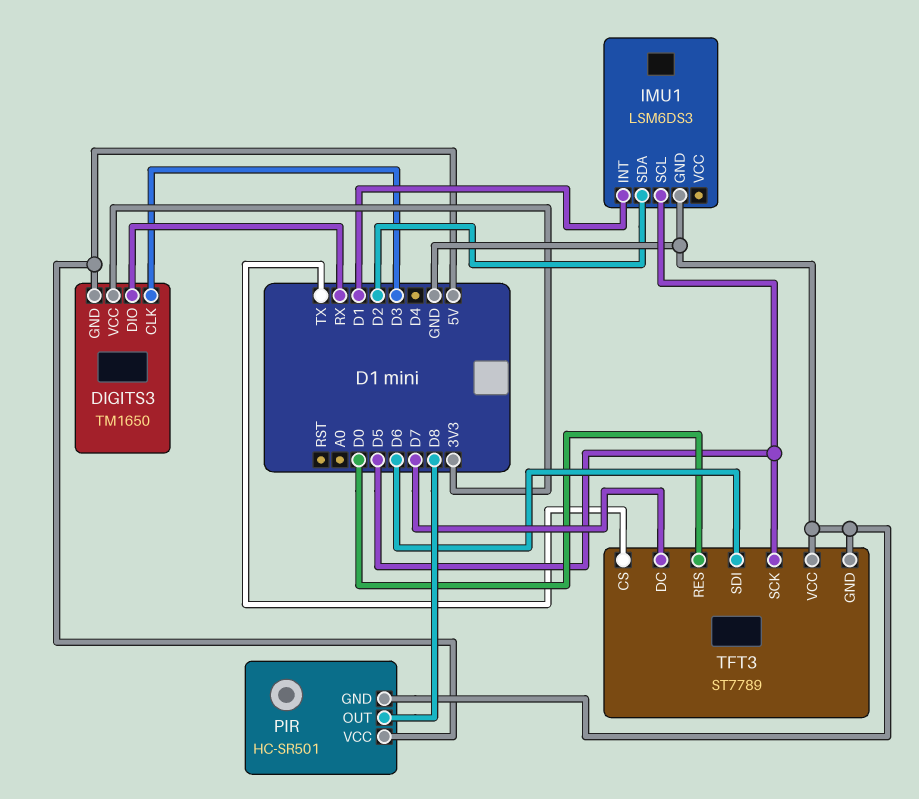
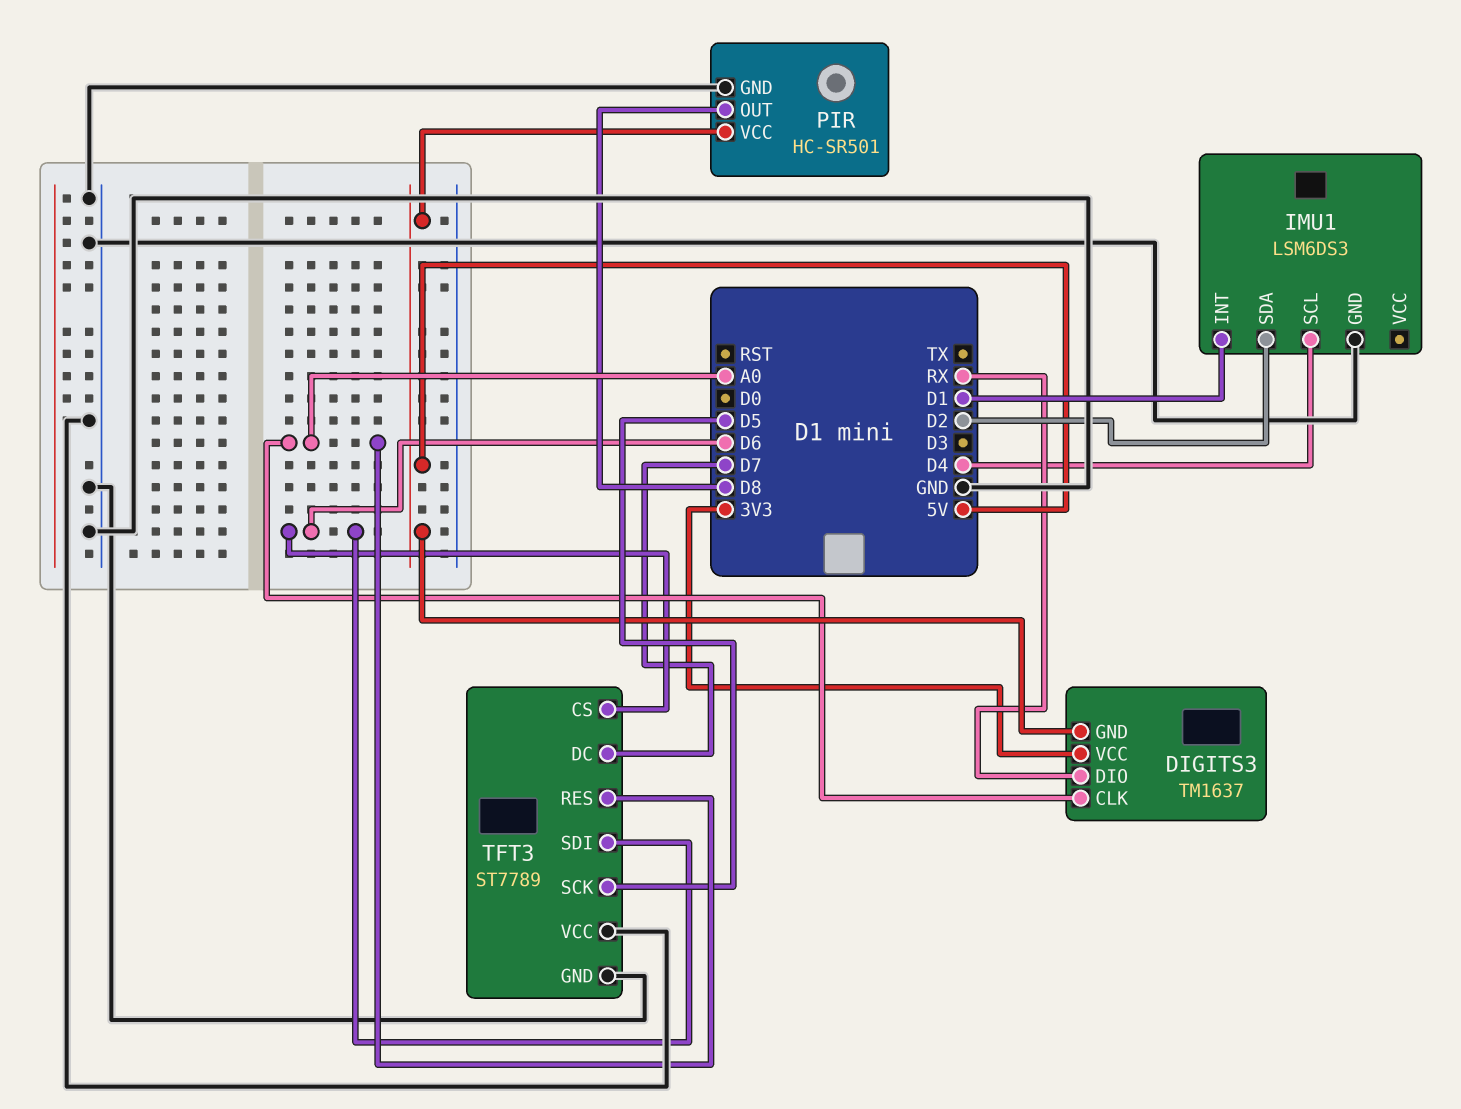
DIGITS3: TM1650 -> TM1637
DIGITS3 pin CLK: D3 -> A0
IMU1 pin SCL: D5 -> D4
TFT3 pin CS: TX -> D6
TFT3 pin RES: D0 -> A0

